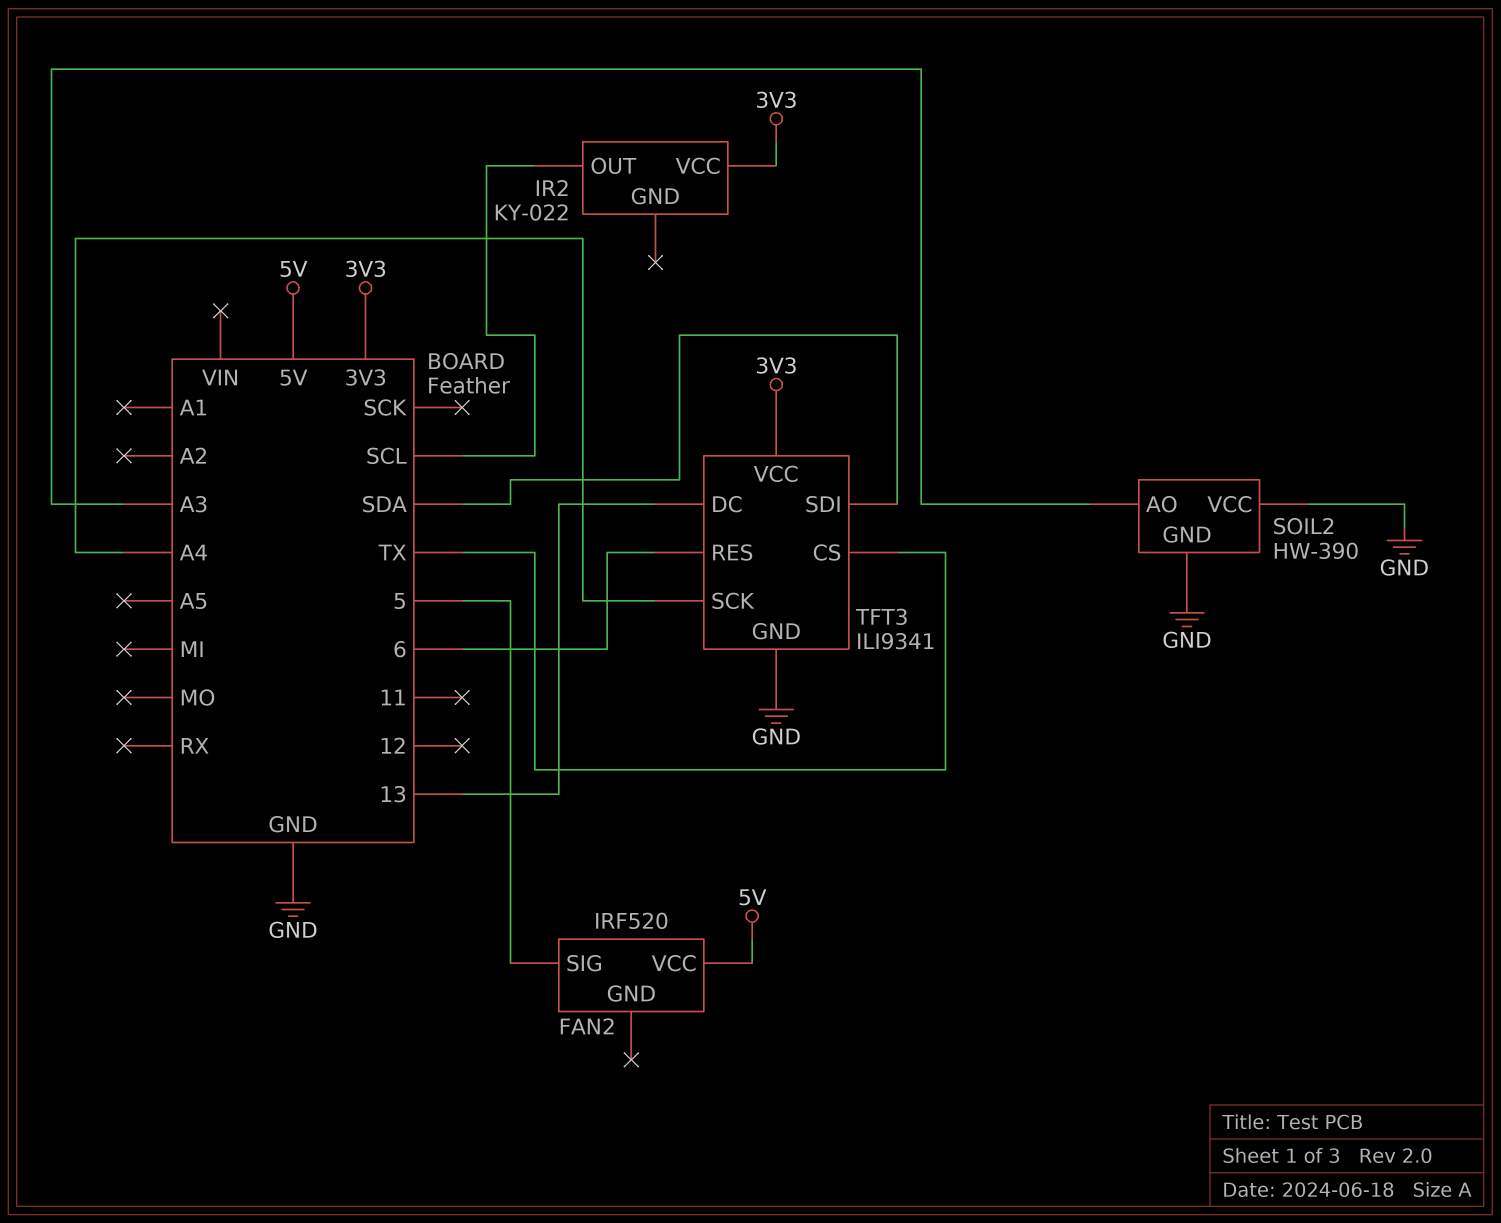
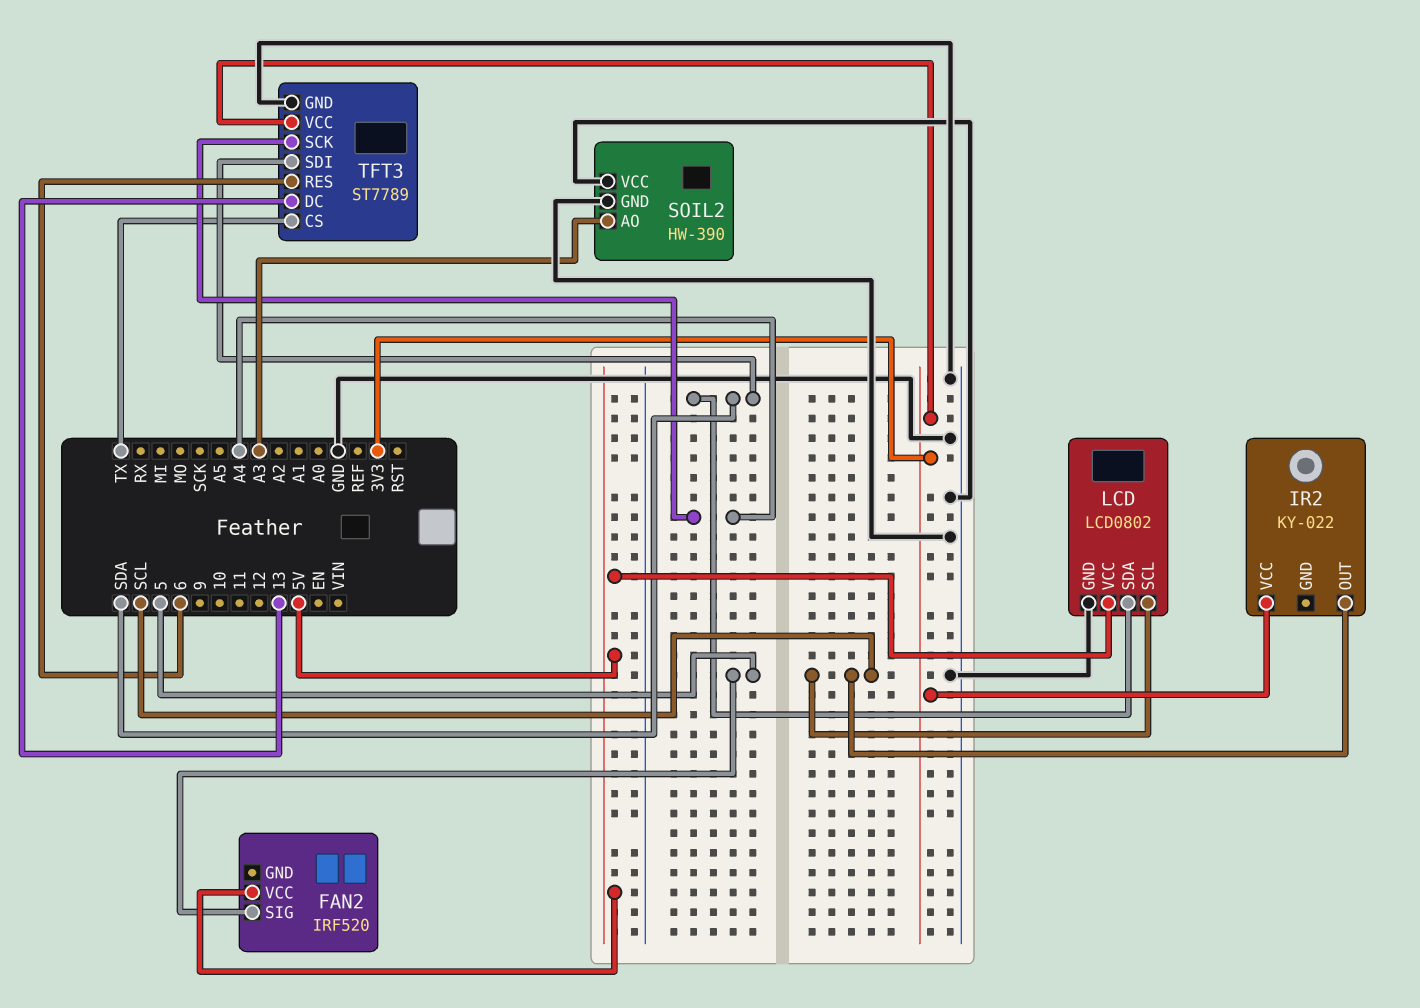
LCD: none -> LCD0802
LCD pin GND: none -> GND
LCD pin SCL: none -> SCL
LCD pin SDA: none -> SDA
LCD pin VCC: none -> 5V
TFT3: ILI9341 -> ST7789

